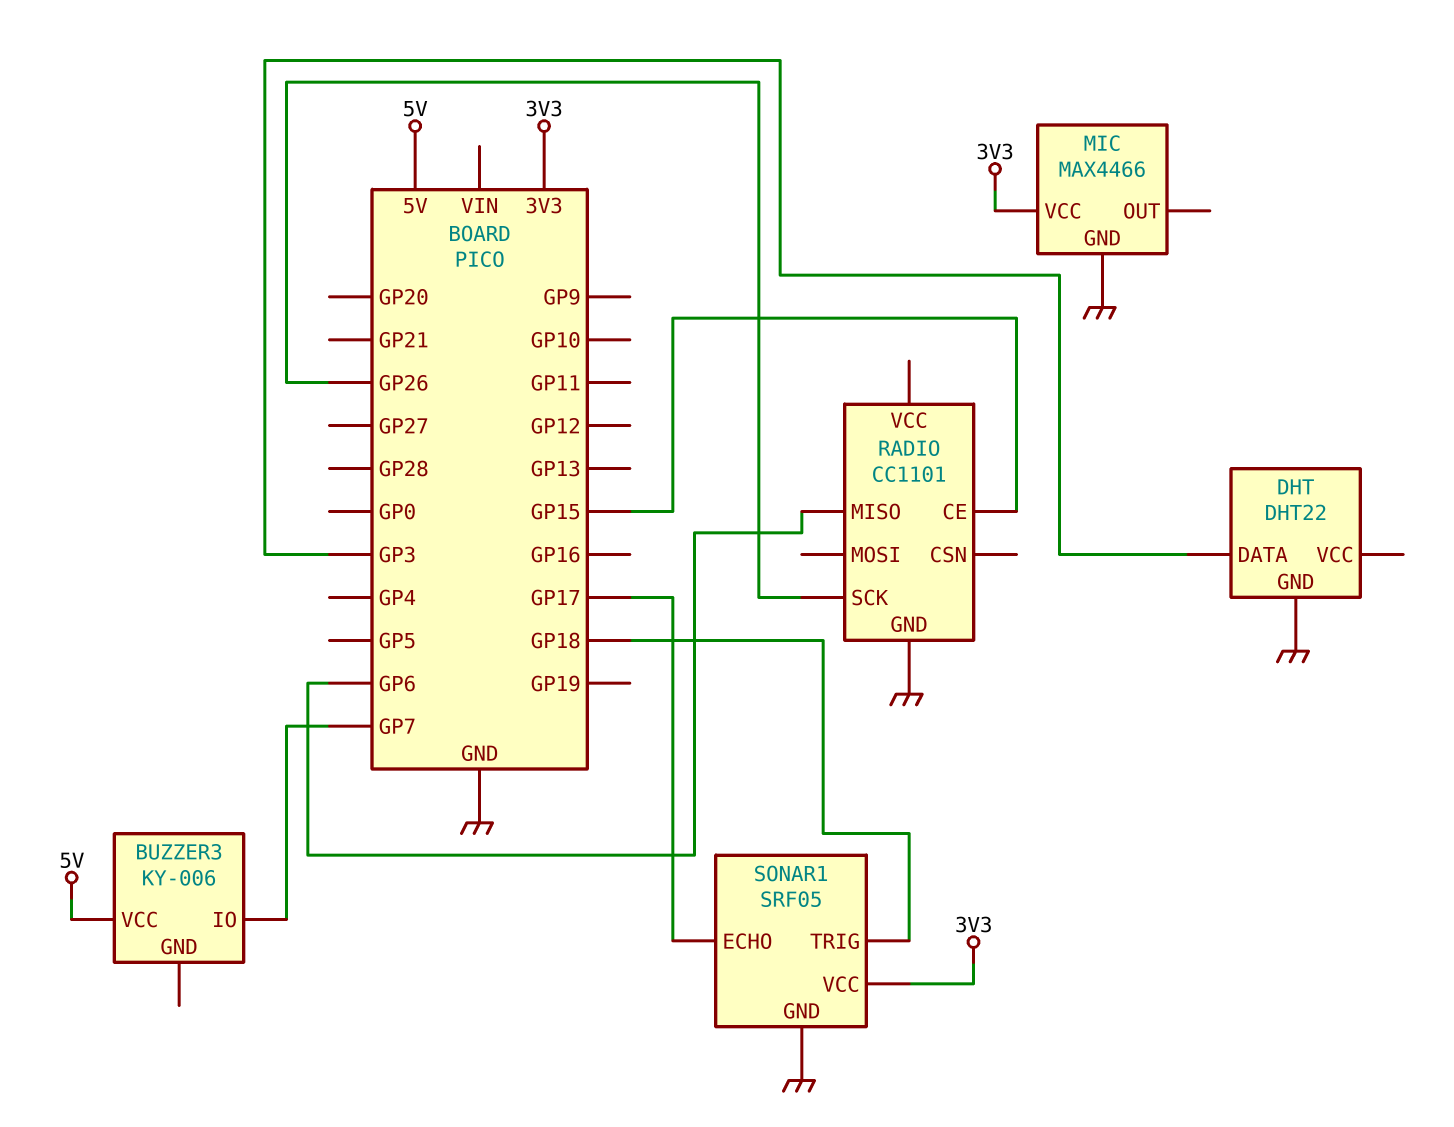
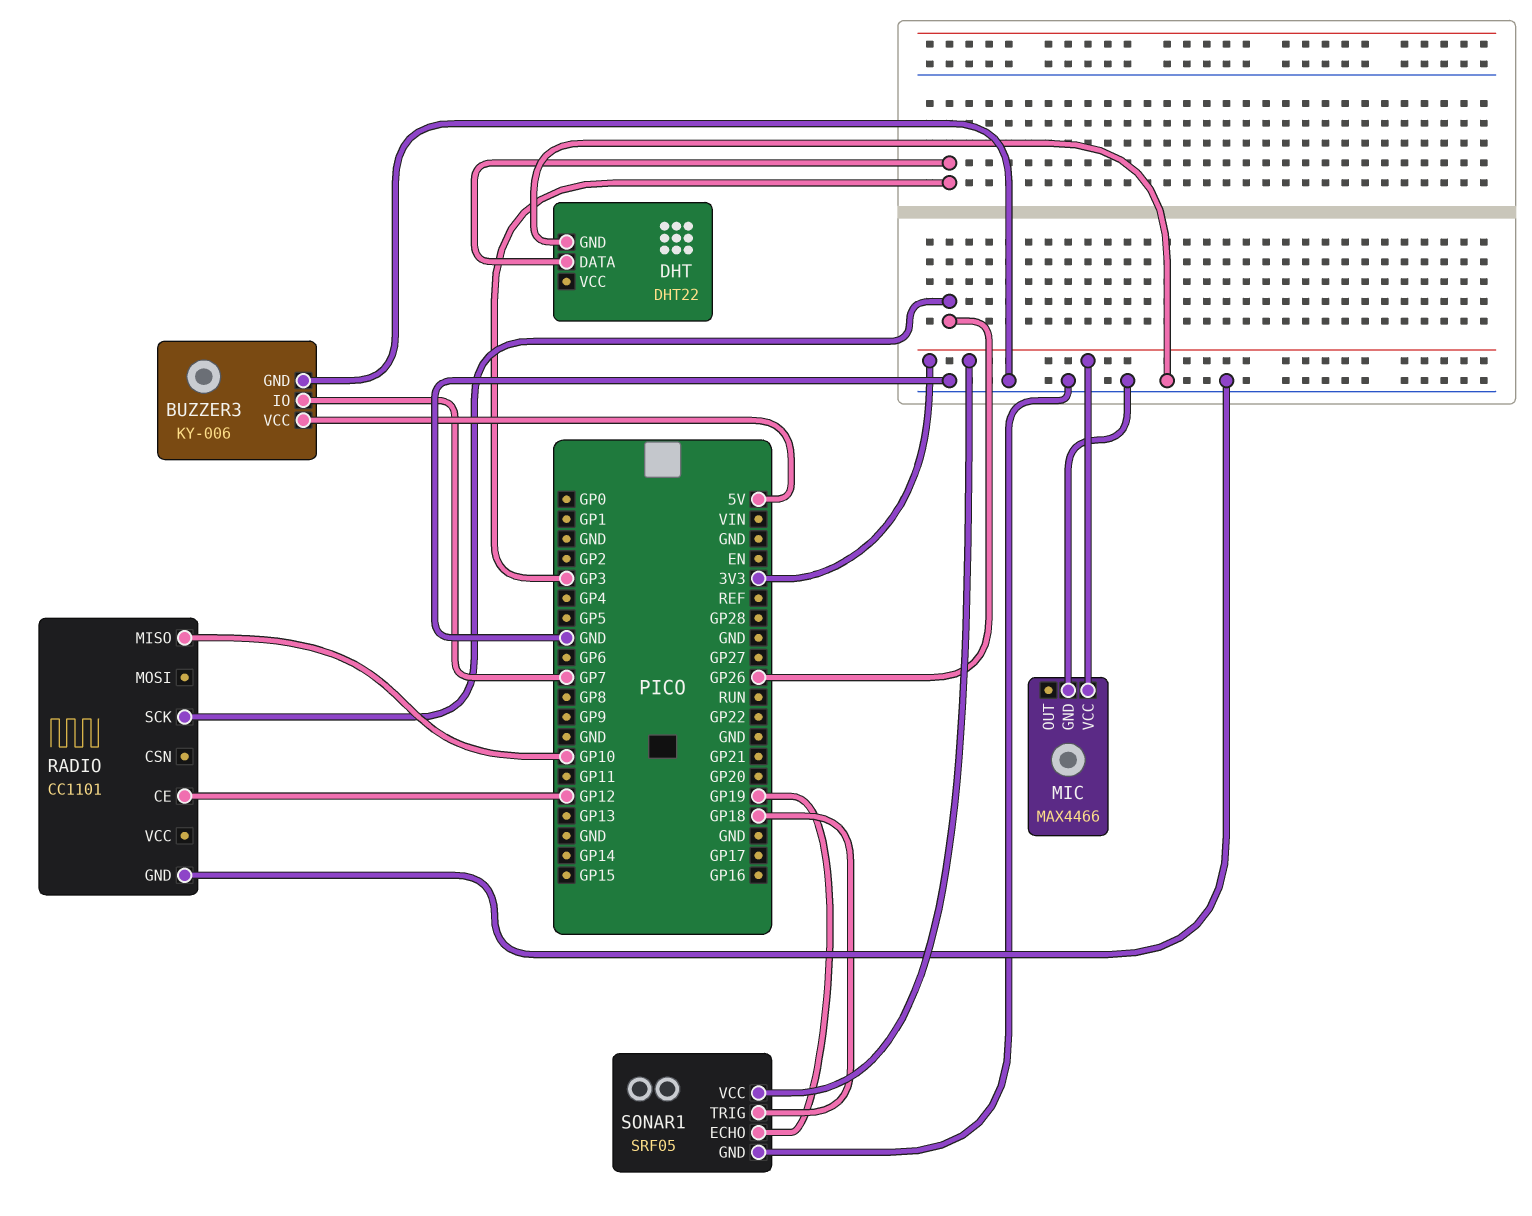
BUZZER3 pin GND: none -> GND
RADIO pin CE: GP15 -> GP12
RADIO pin MISO: GP6 -> GP10
SONAR1 pin ECHO: GP17 -> GP19

